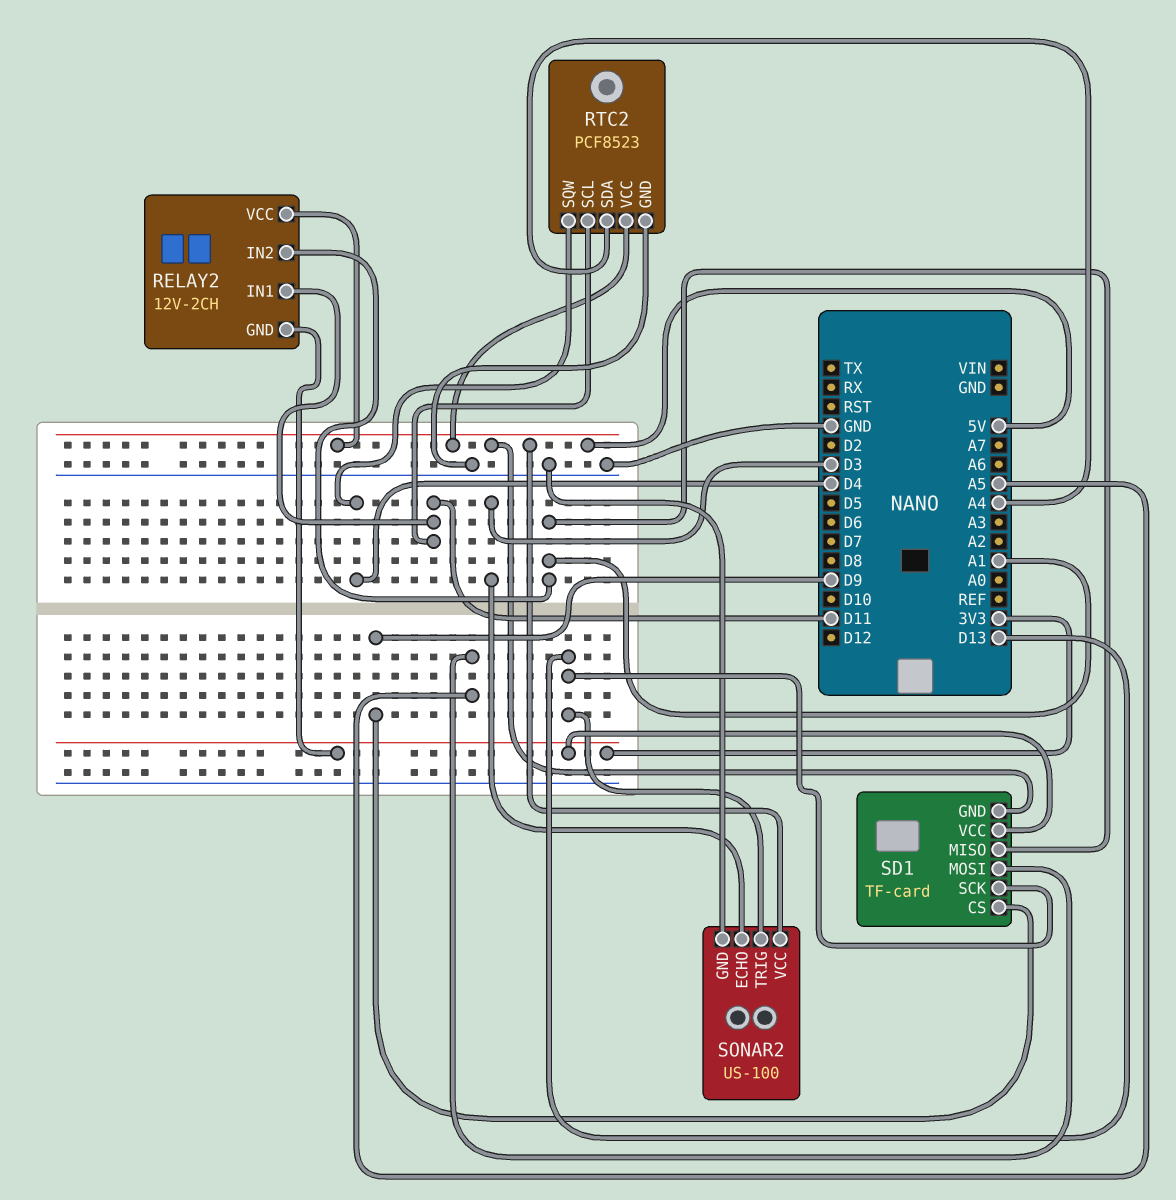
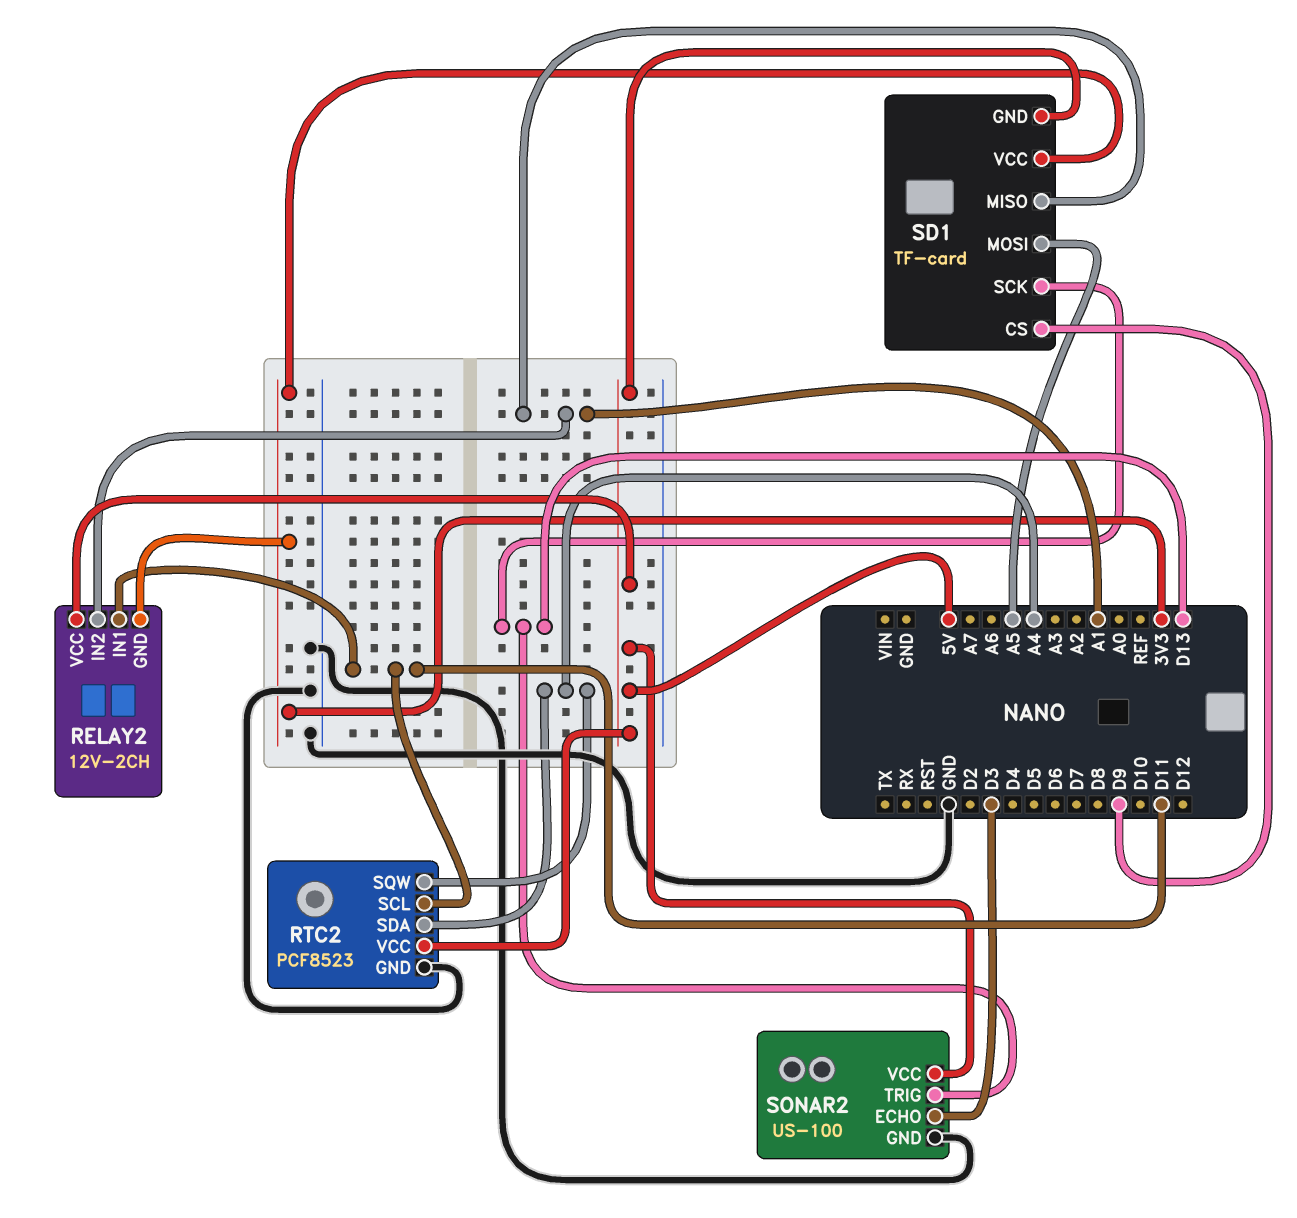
RTC2 pin SQW: D4 -> A4

